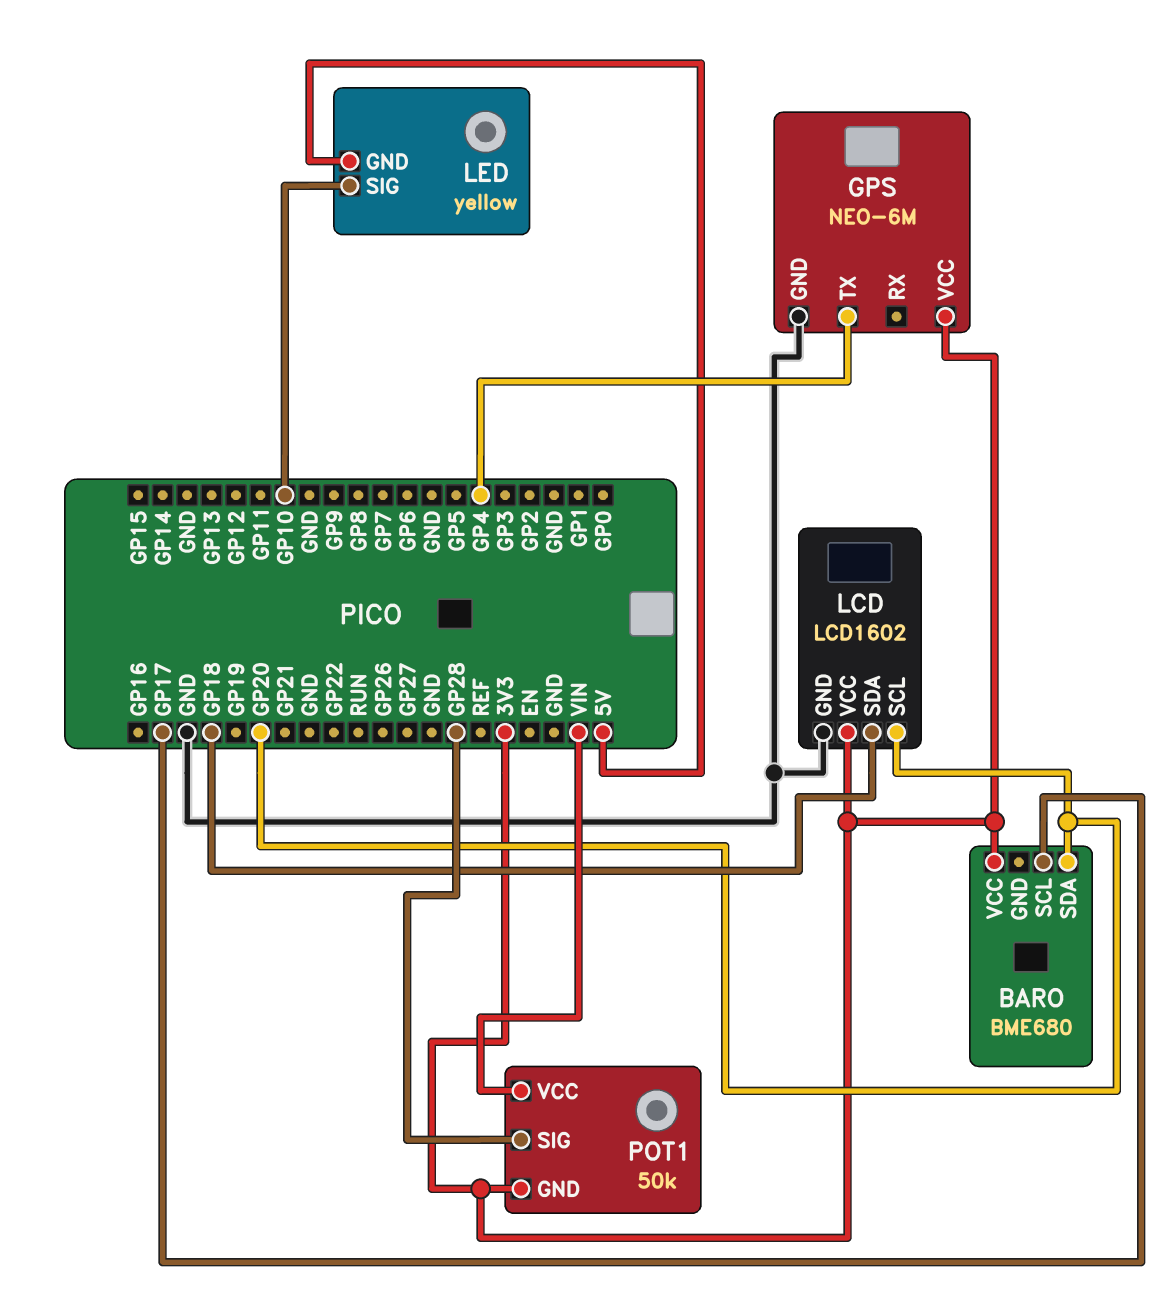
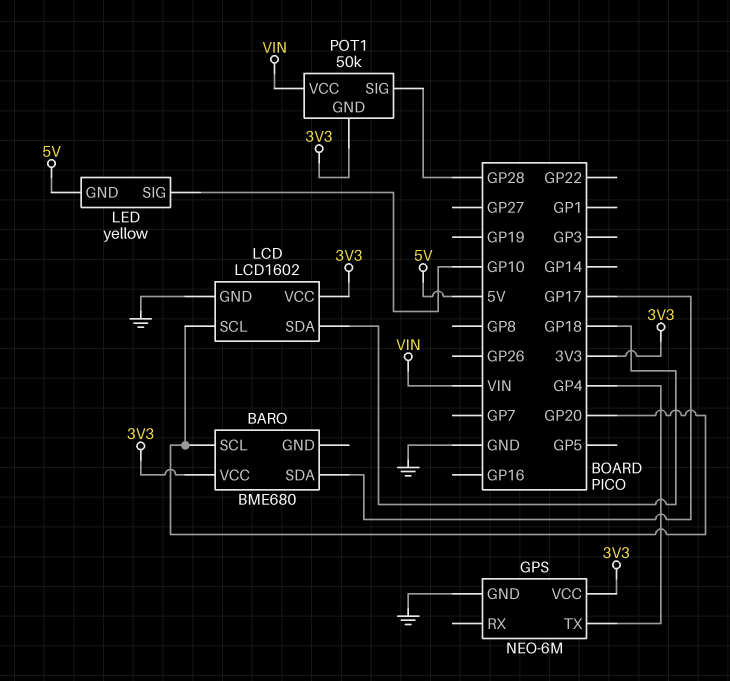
BARO pin SCL: GP17 -> GP20
BARO pin SDA: GP20 -> GP17

